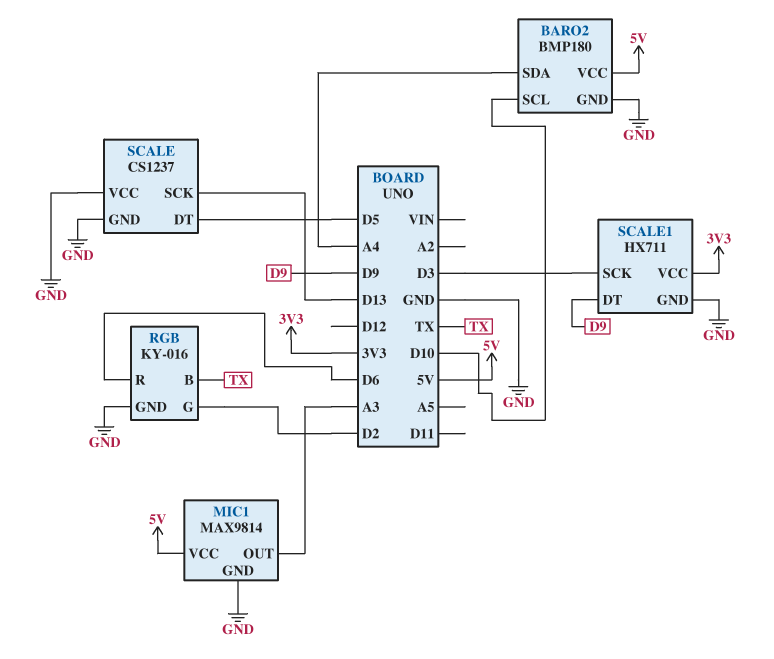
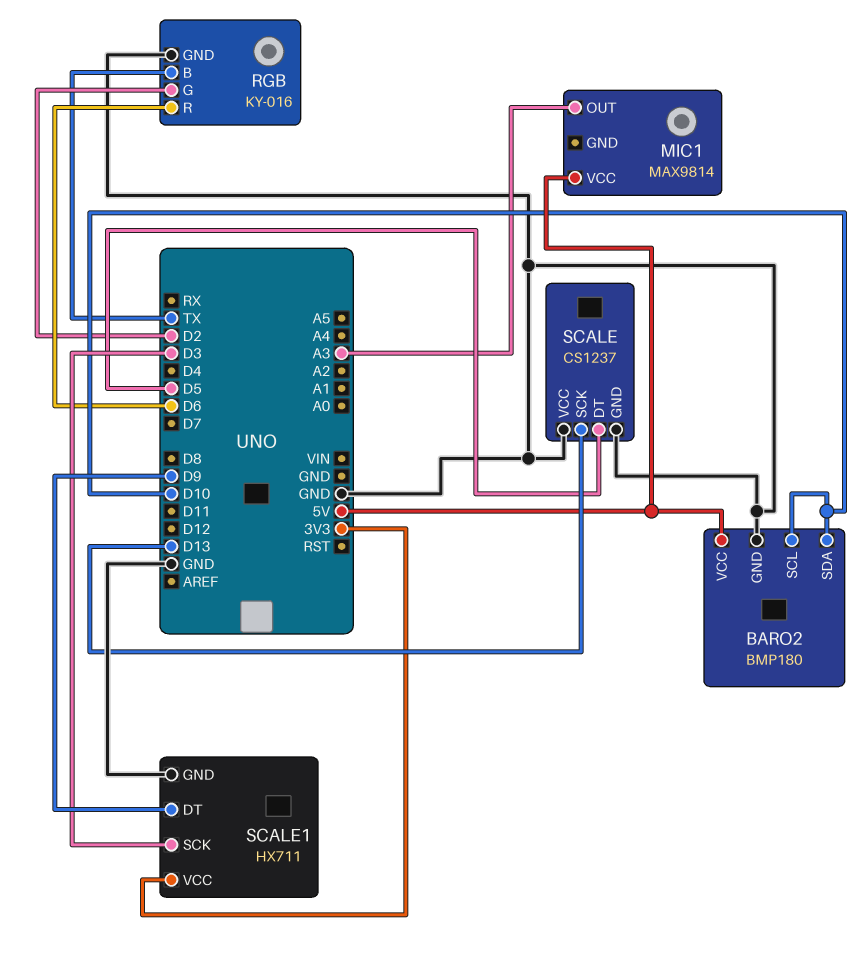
BARO2 pin SDA: A4 -> D10
MIC1 pin GND: GND -> none

